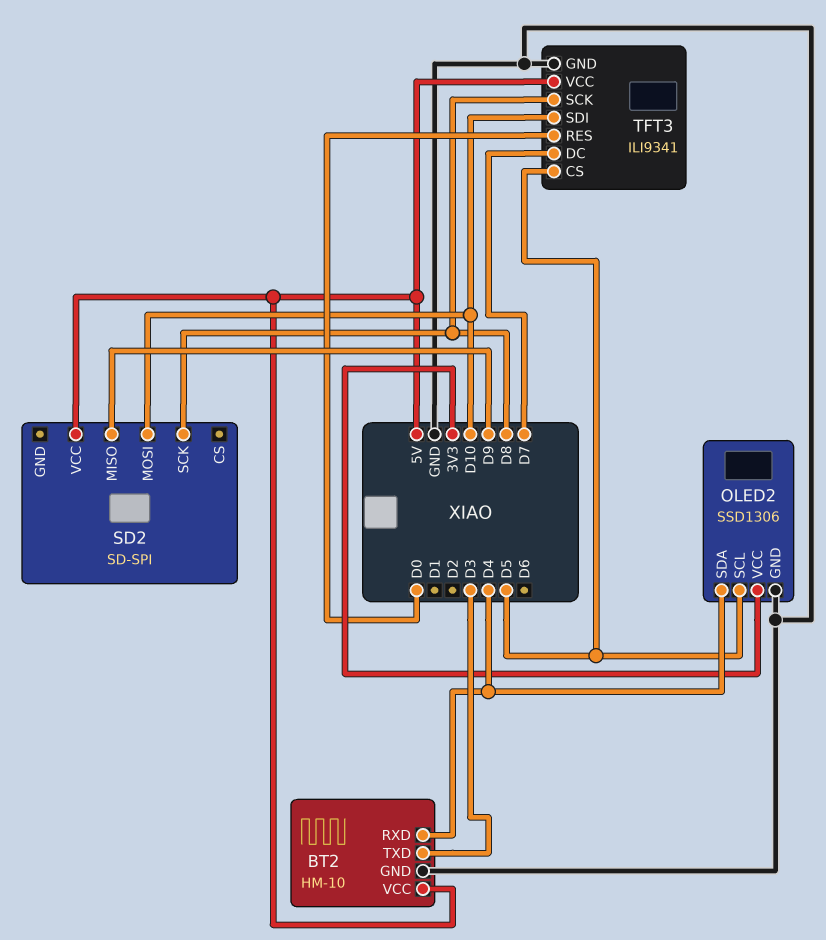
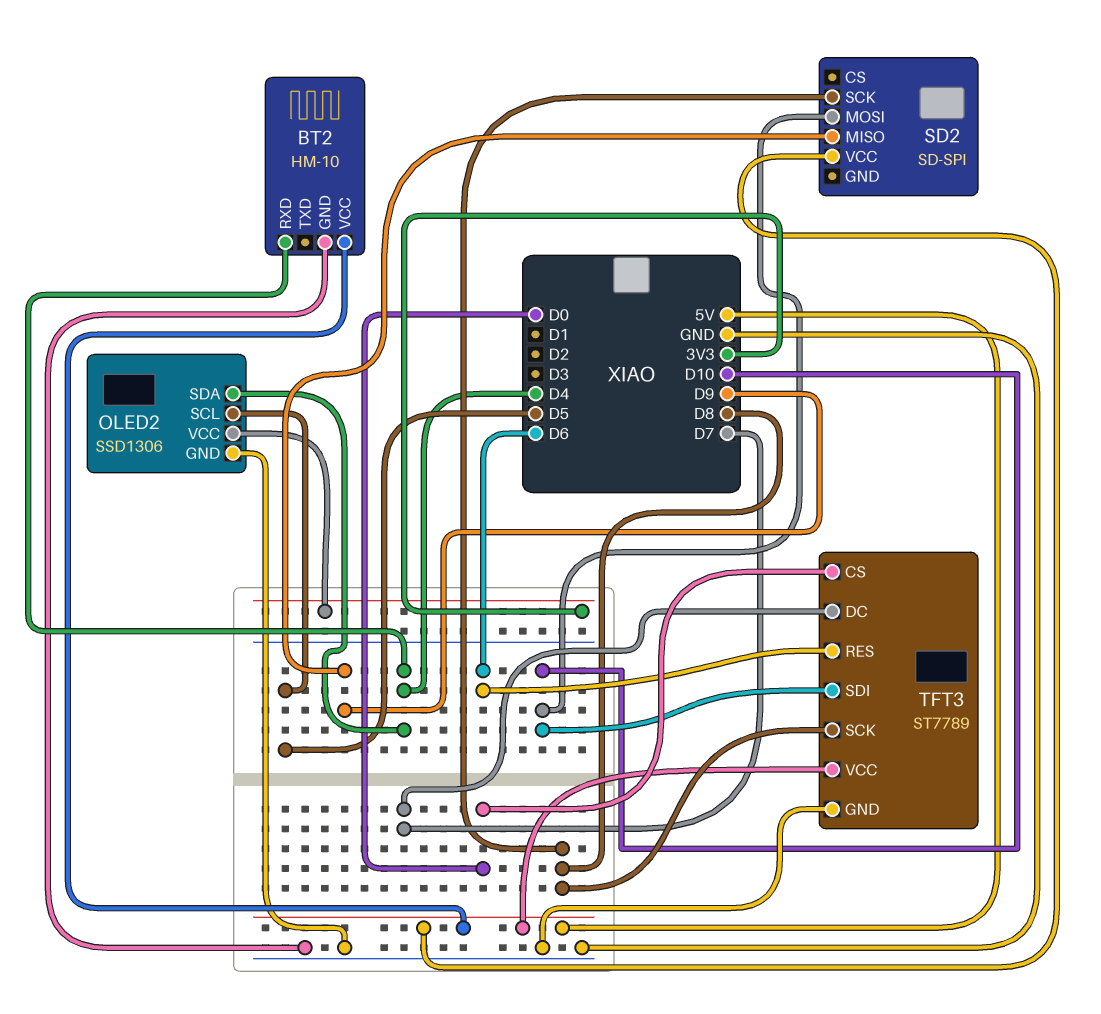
BT2 pin TXD: D3 -> none
TFT3: ILI9341 -> ST7789
TFT3 pin CS: D5 -> D0
TFT3 pin RES: D0 -> D6

